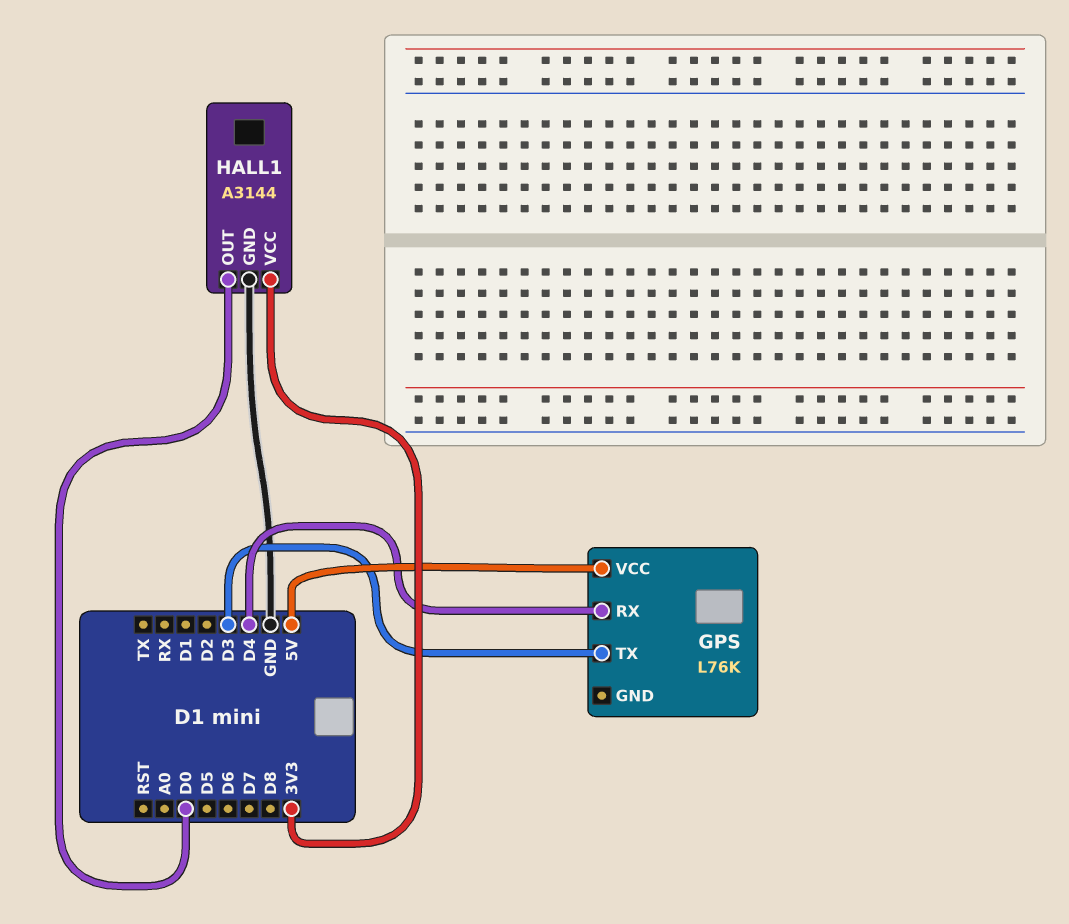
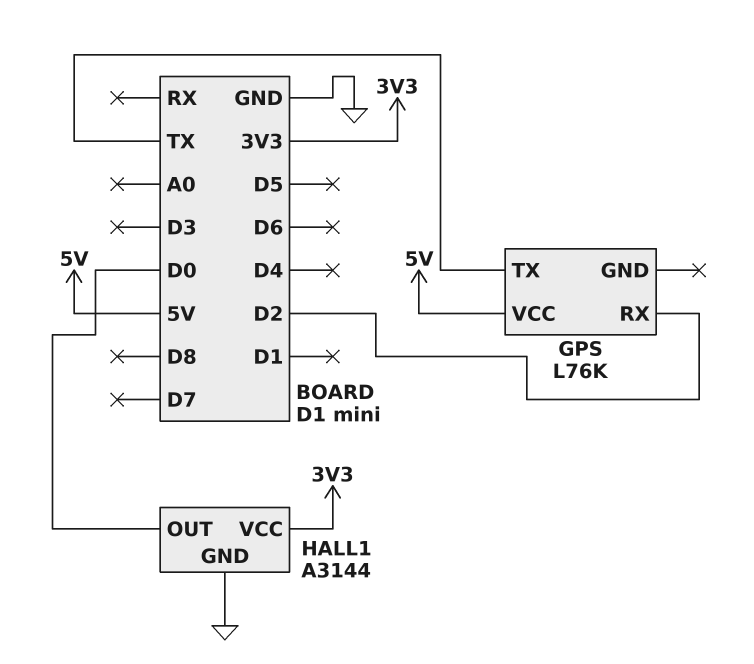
GPS pin RX: D4 -> D2
GPS pin TX: D3 -> TX

